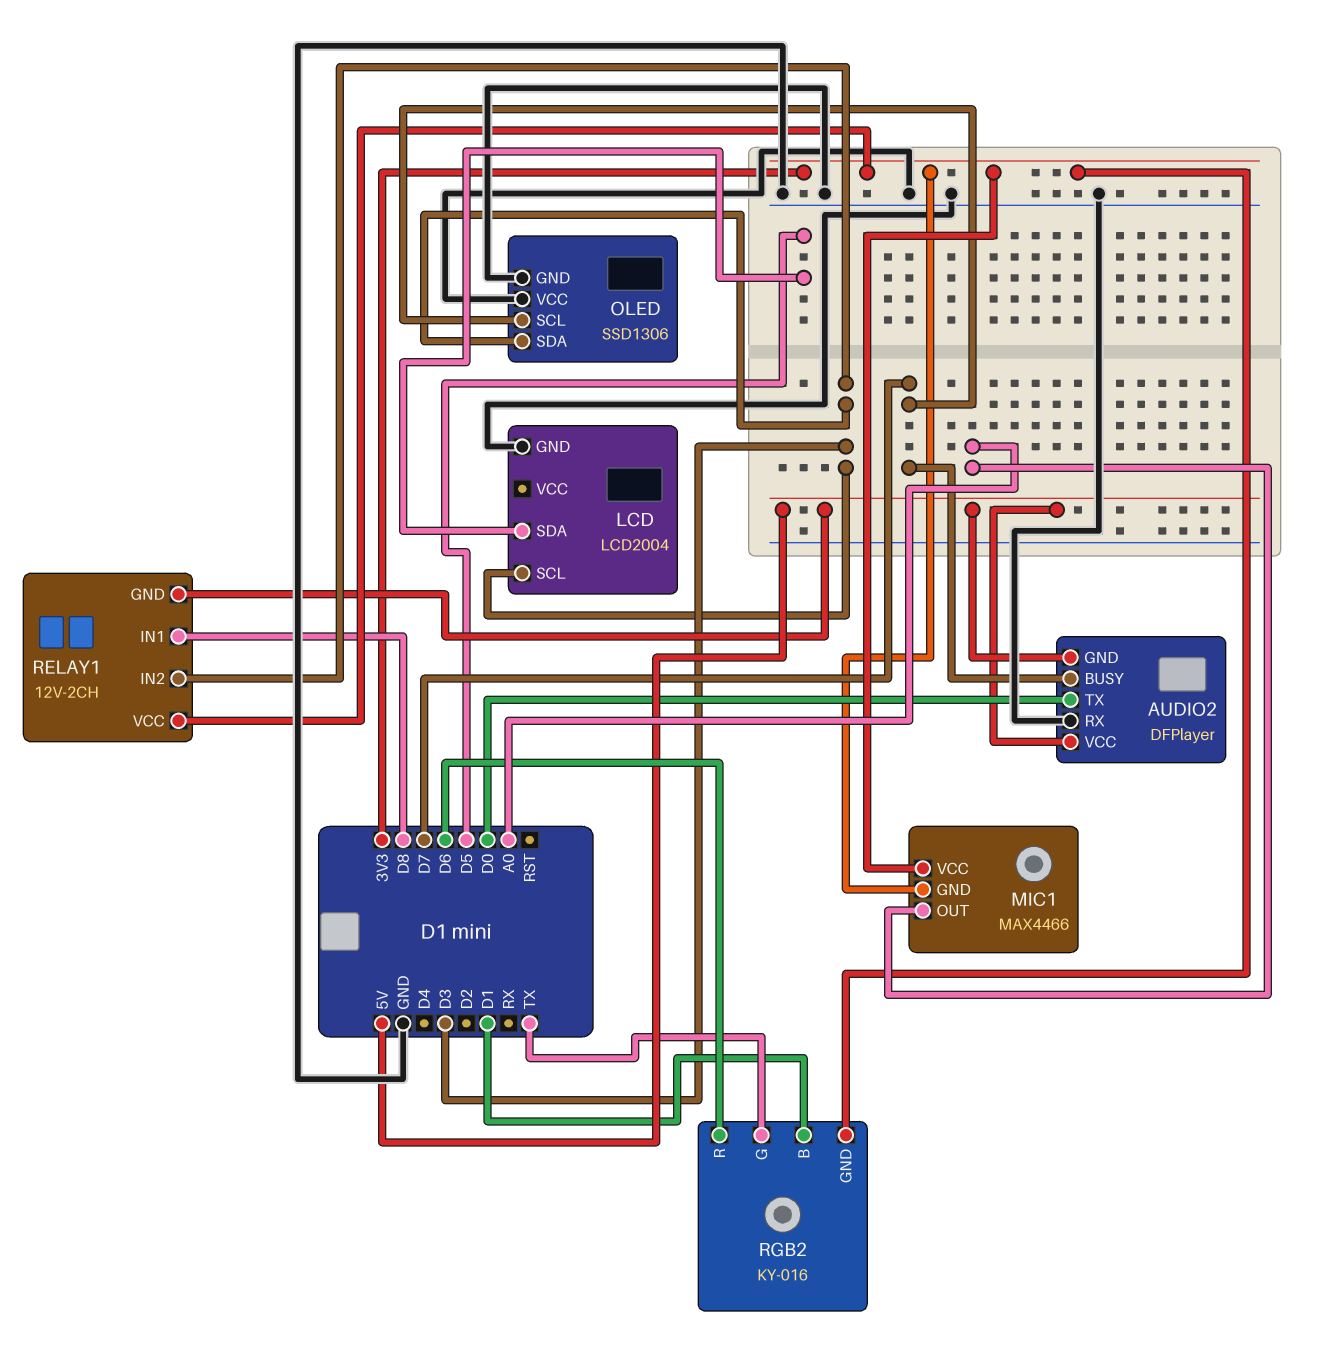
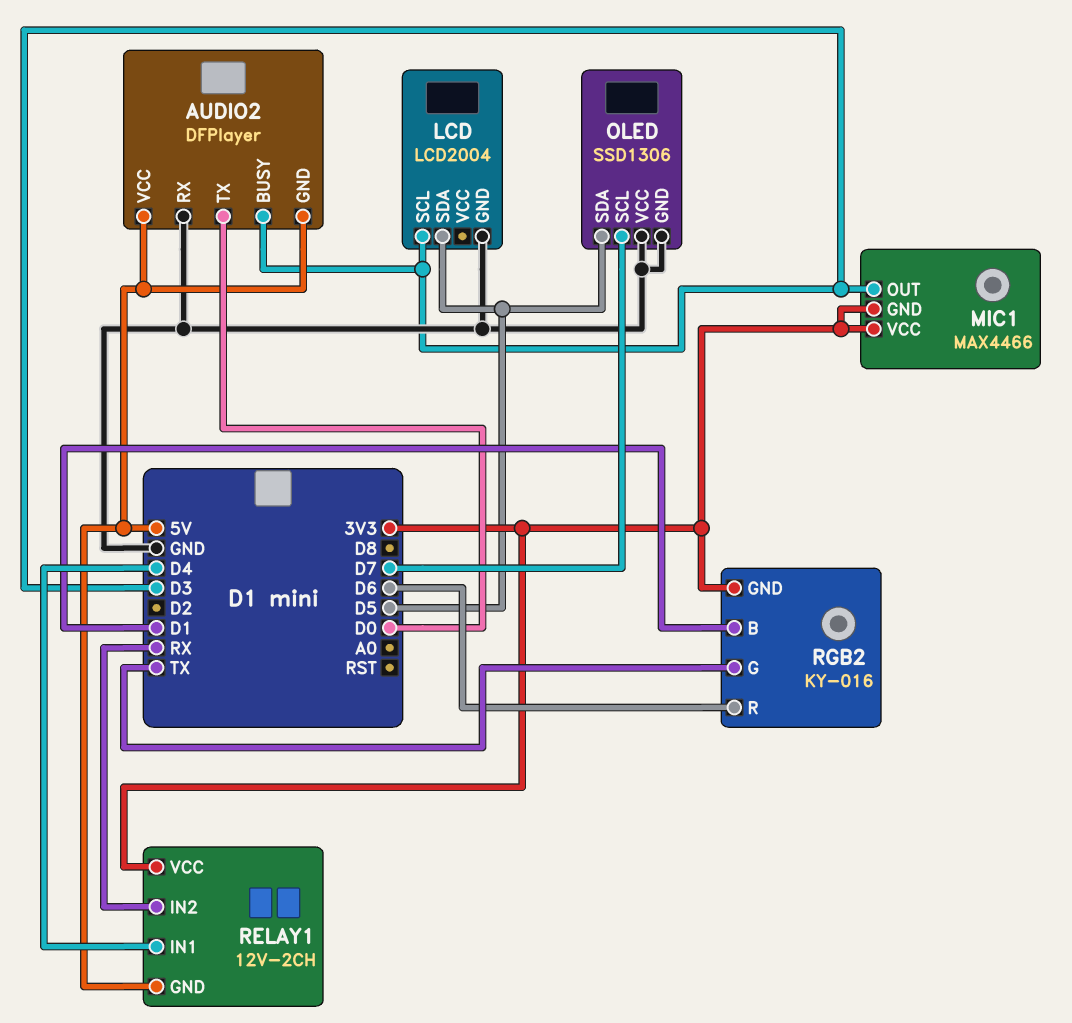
AUDIO2 pin BUSY: D7 -> D3
MIC1 pin OUT: A0 -> D3
OLED pin SDA: D3 -> D5
RELAY1 pin IN1: D8 -> D4
RELAY1 pin IN2: D3 -> RX

